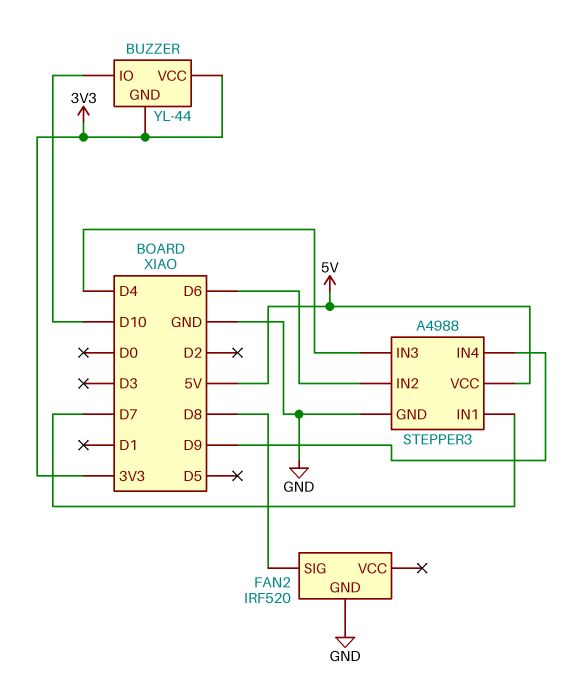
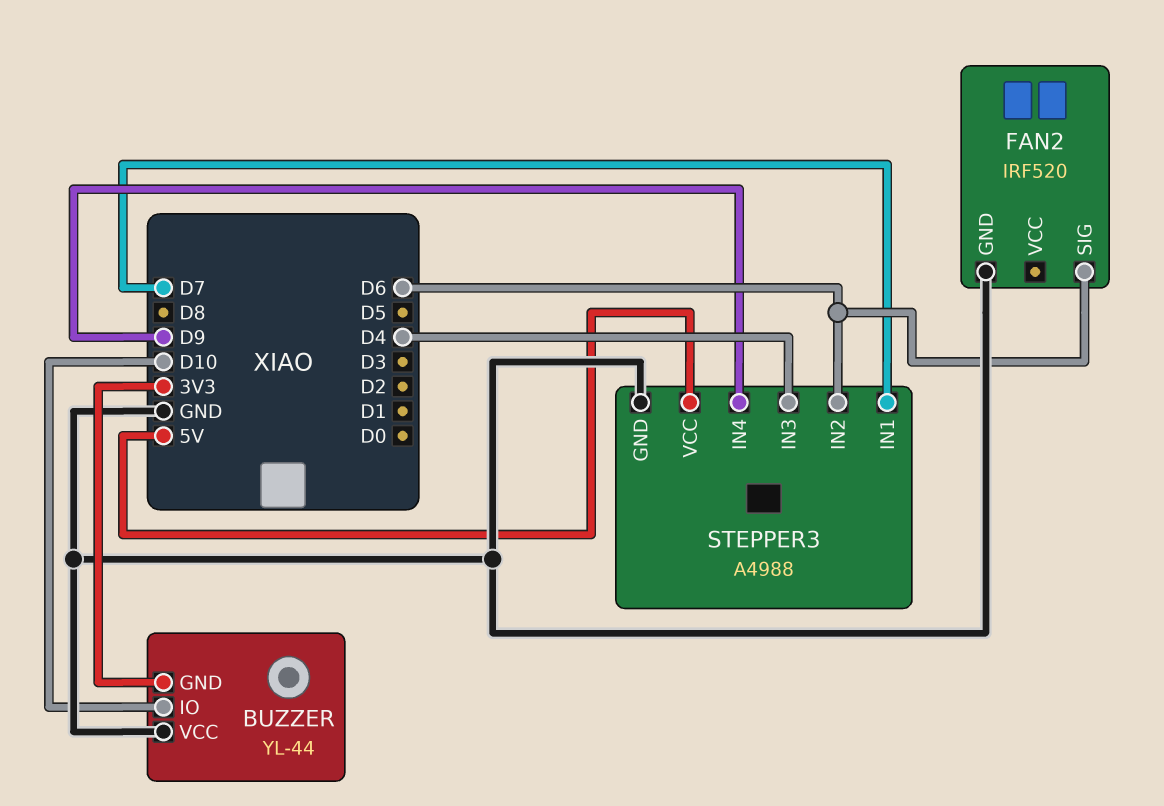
BUZZER pin VCC: 3V3 -> GND
FAN2 pin SIG: D8 -> D6

